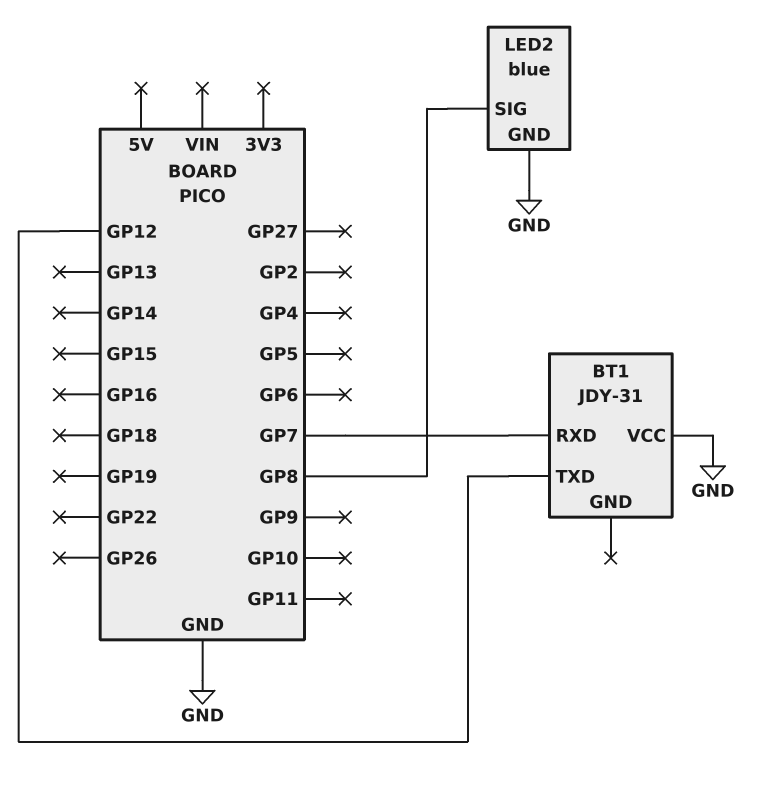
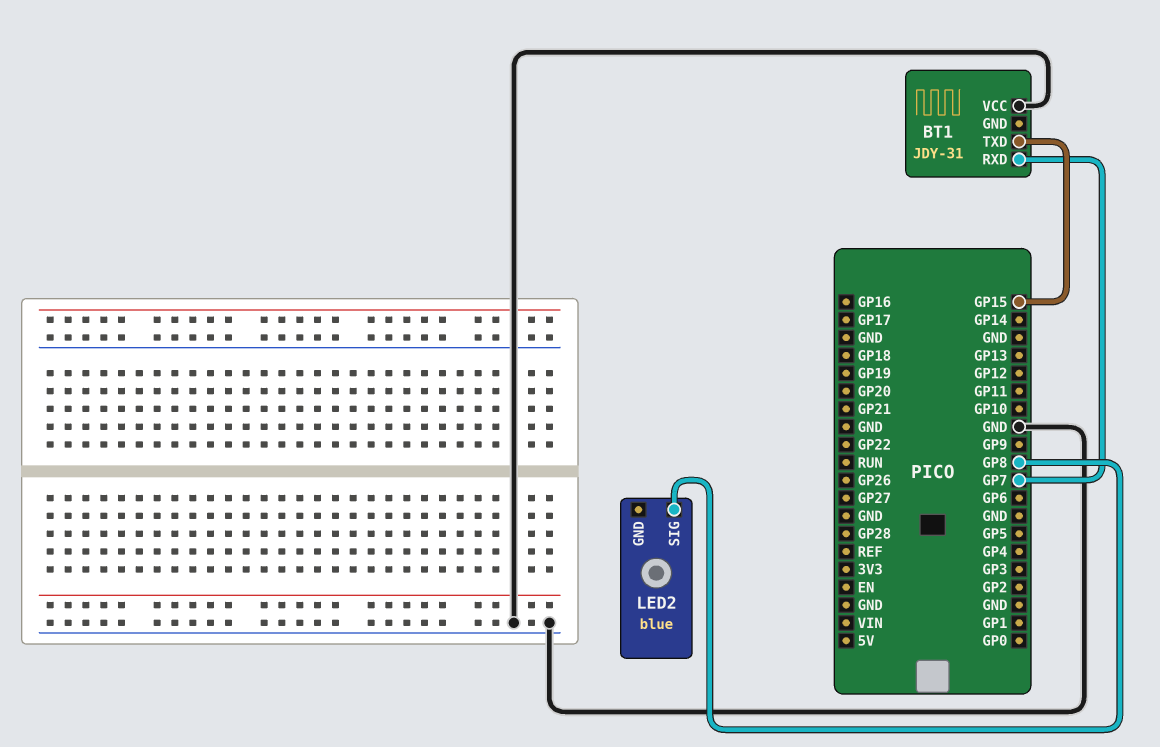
BT1 pin TXD: GP12 -> GP15
LED2 pin GND: GND -> none

